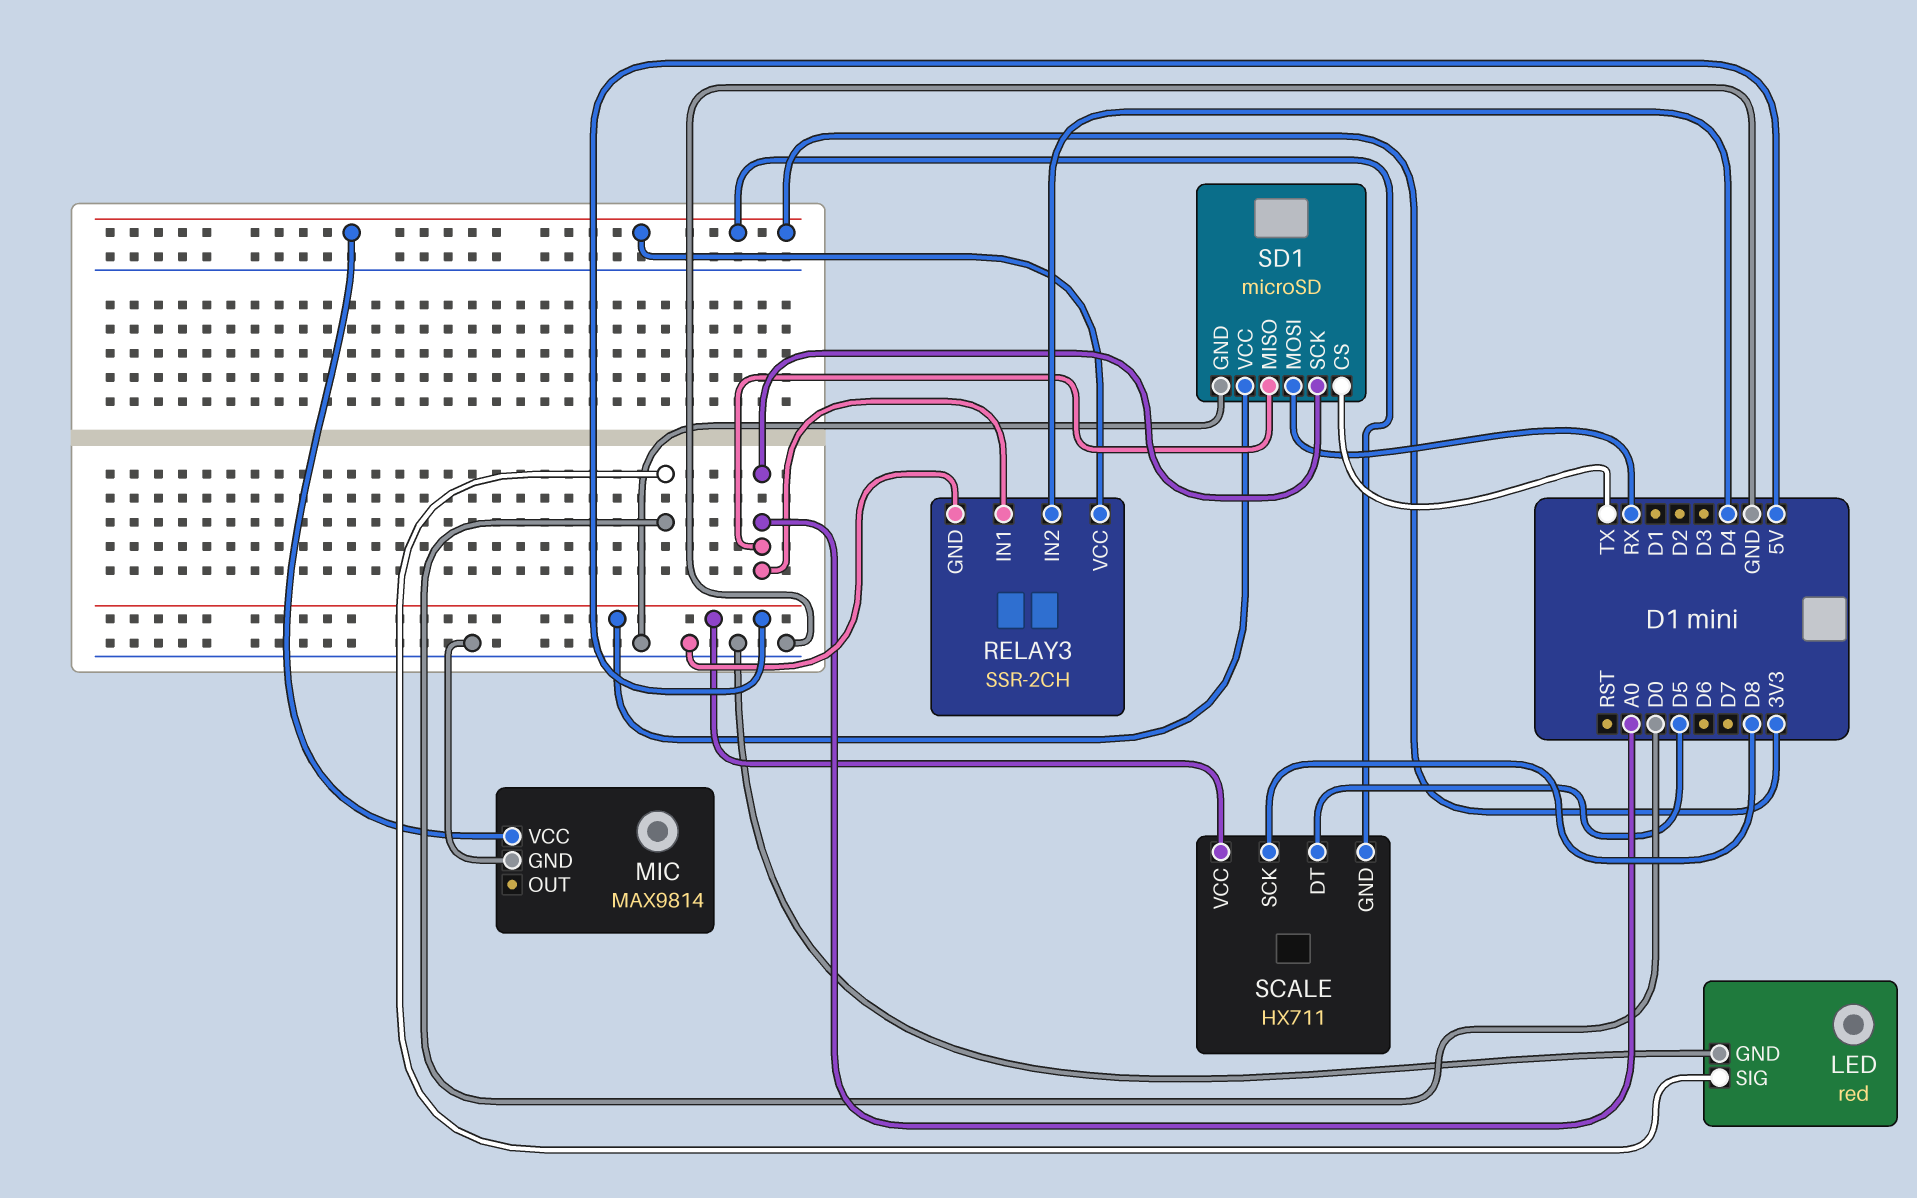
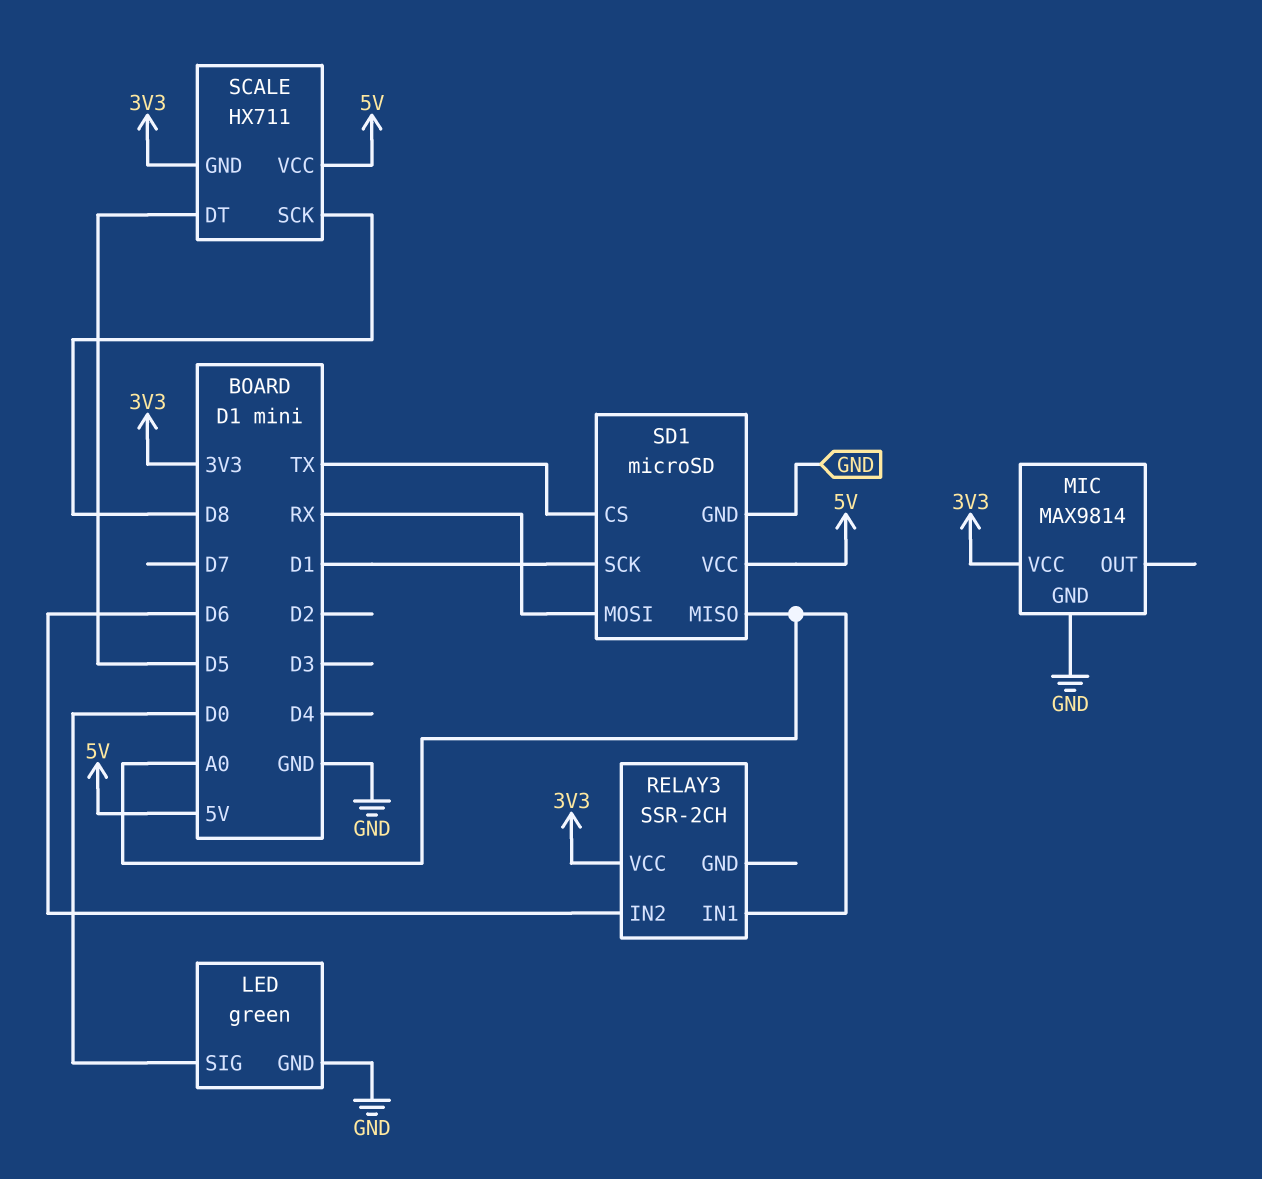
LED: red -> green
RELAY3 pin GND: GND -> none
RELAY3 pin IN2: D4 -> D6
SD1 pin SCK: A0 -> D1

